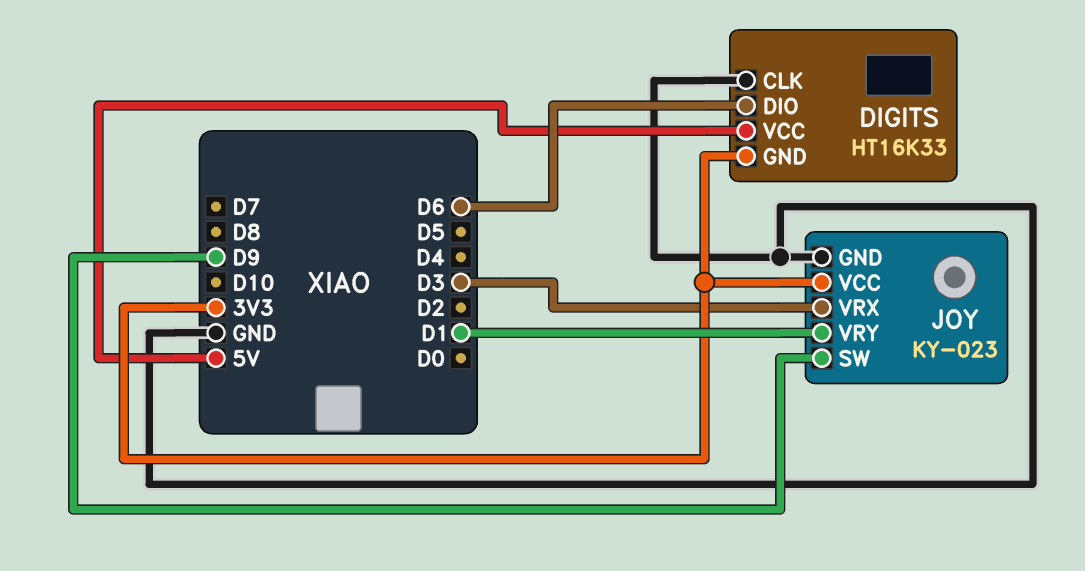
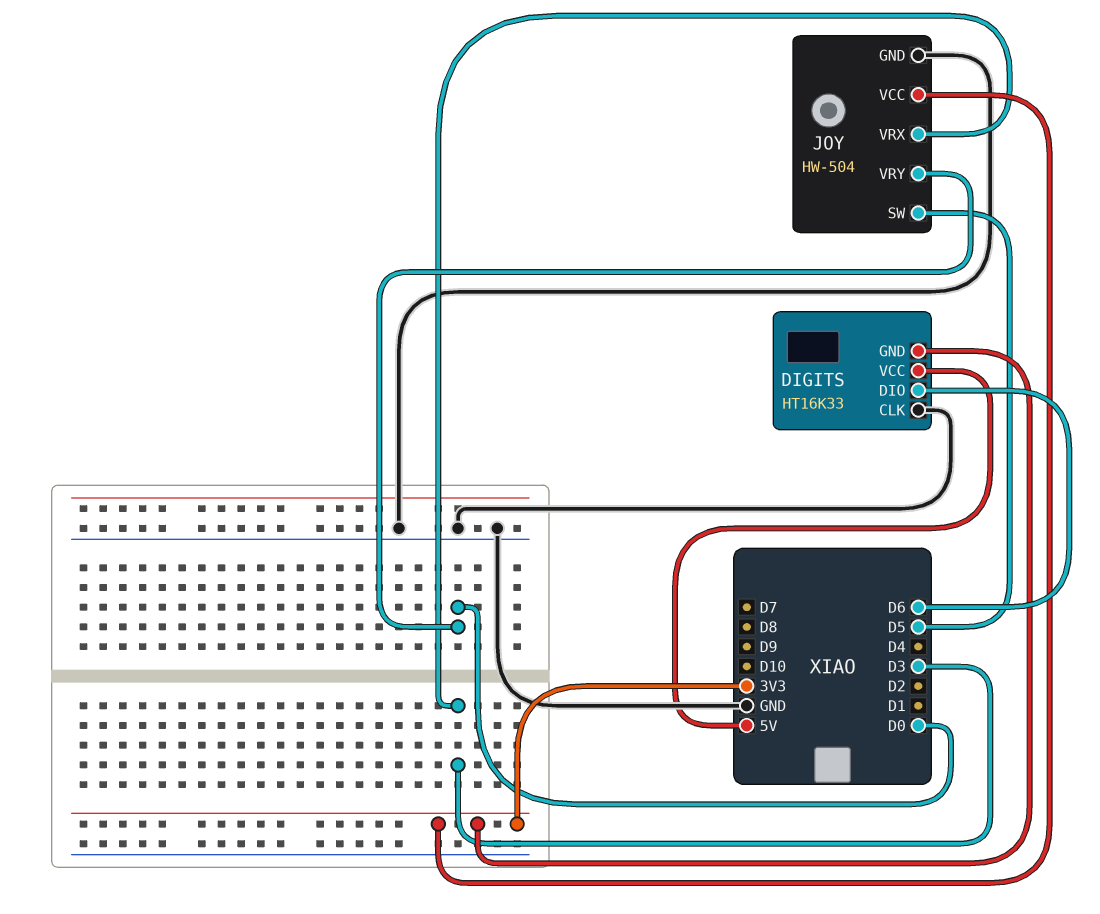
JOY: KY-023 -> HW-504
JOY pin SW: D9 -> D5
JOY pin VRY: D1 -> D0

